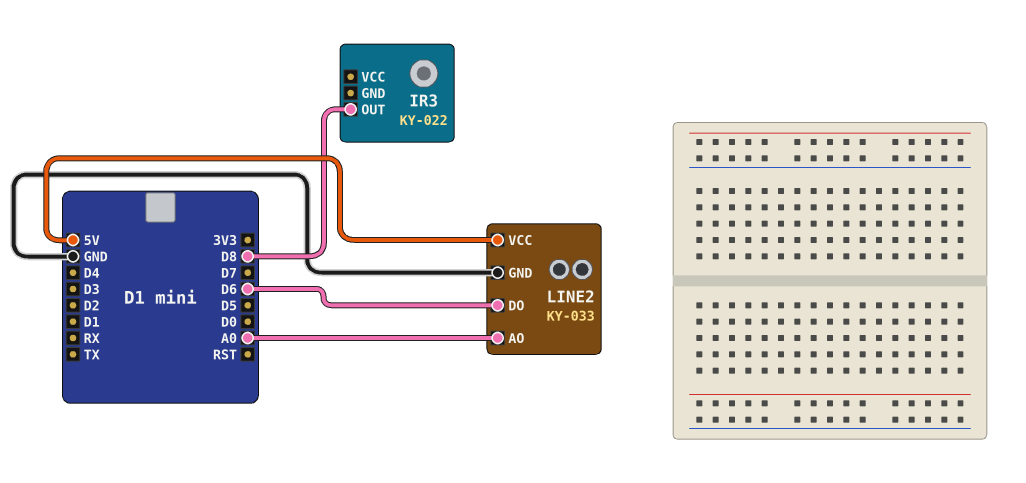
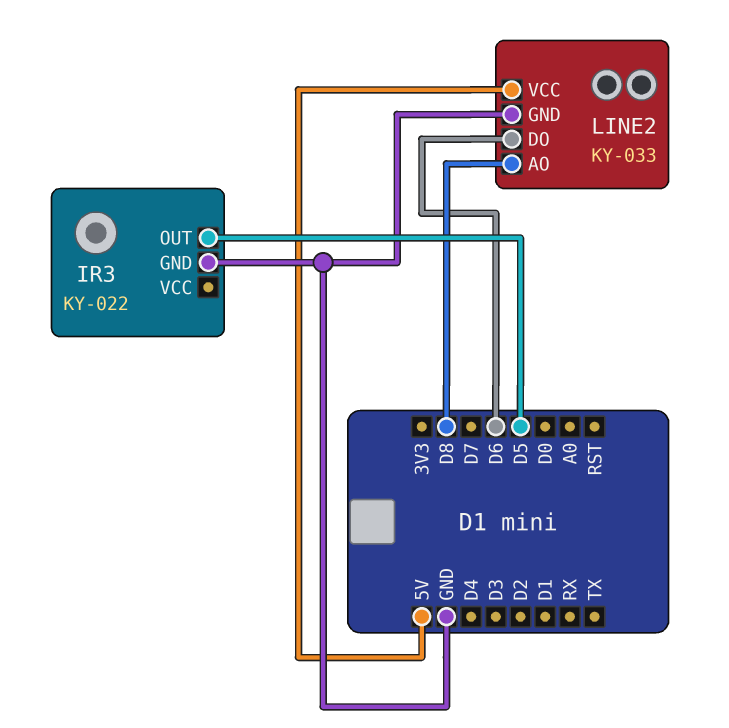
IR3 pin GND: none -> GND
IR3 pin OUT: D8 -> D5
LINE2 pin AO: A0 -> D8

